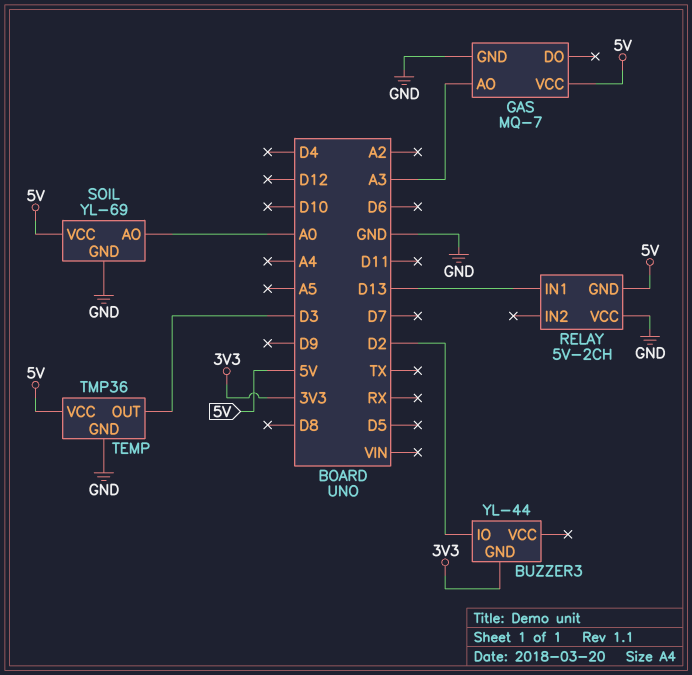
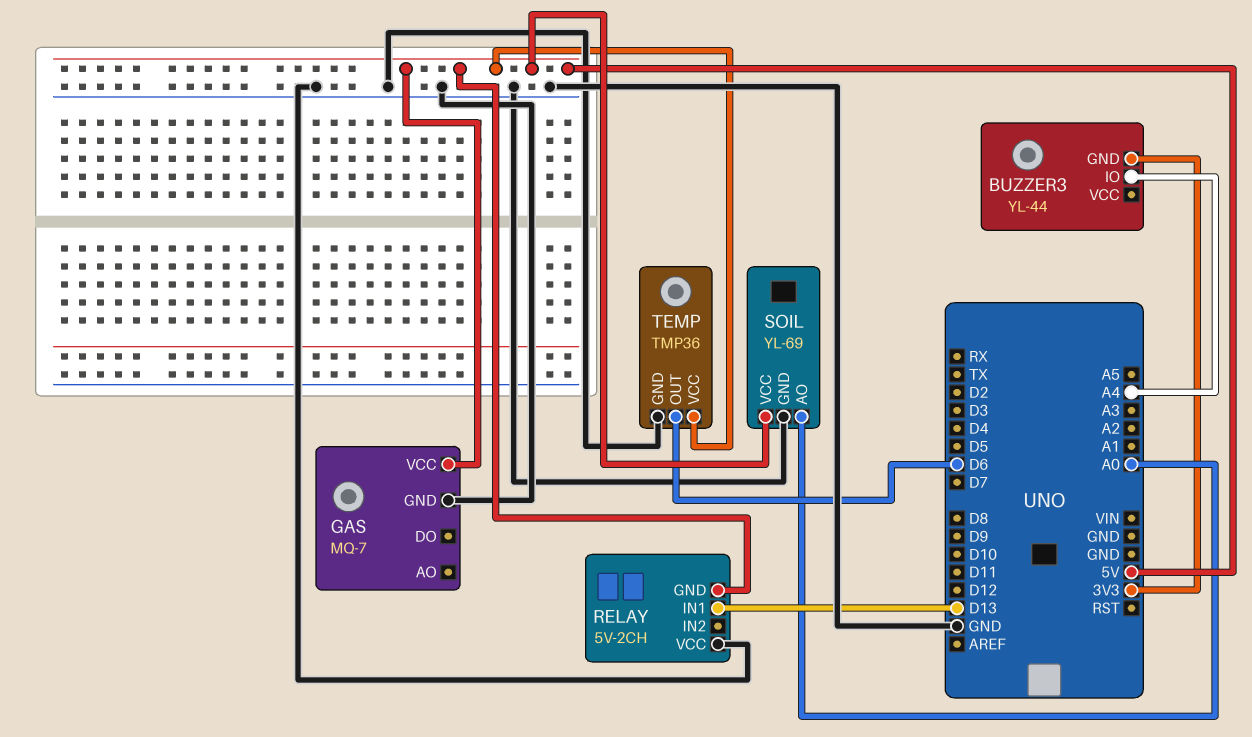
BUZZER3 pin IO: D2 -> A4
GAS pin AO: A3 -> none
TEMP pin OUT: D3 -> D6

